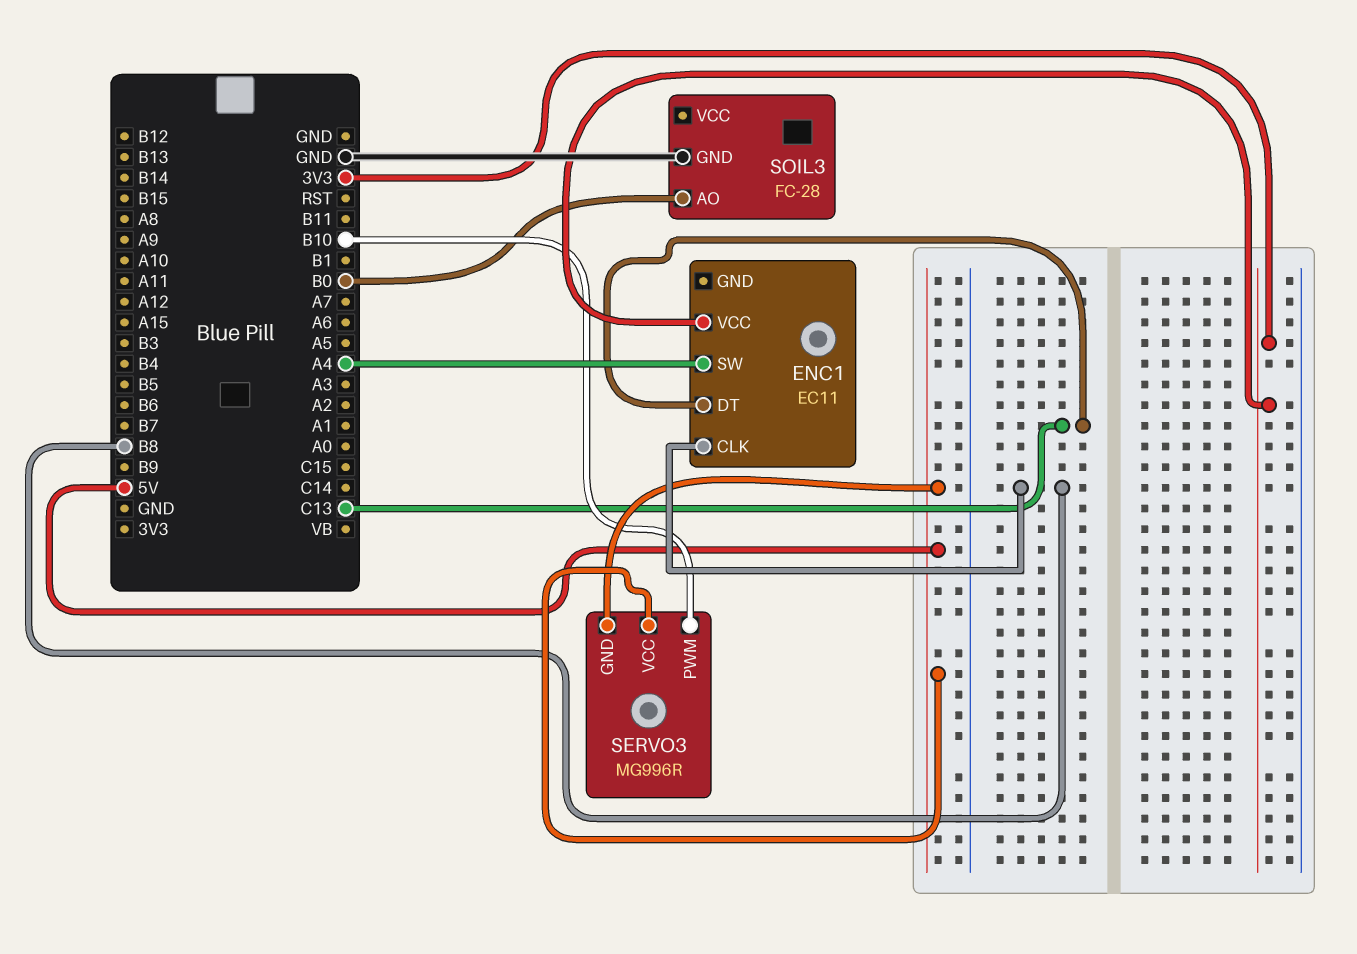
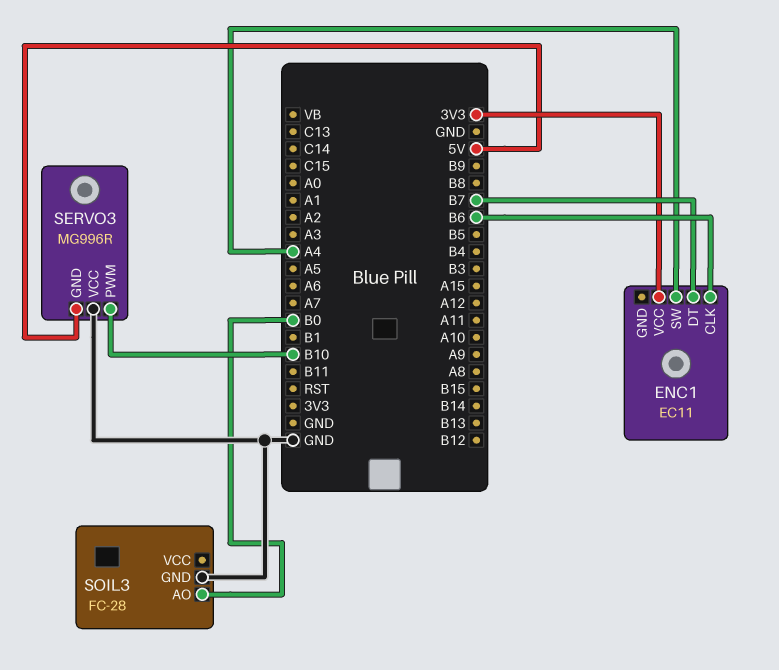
ENC1 pin CLK: B8 -> B6
ENC1 pin DT: C13 -> B7
SERVO3 pin VCC: 5V -> GND

